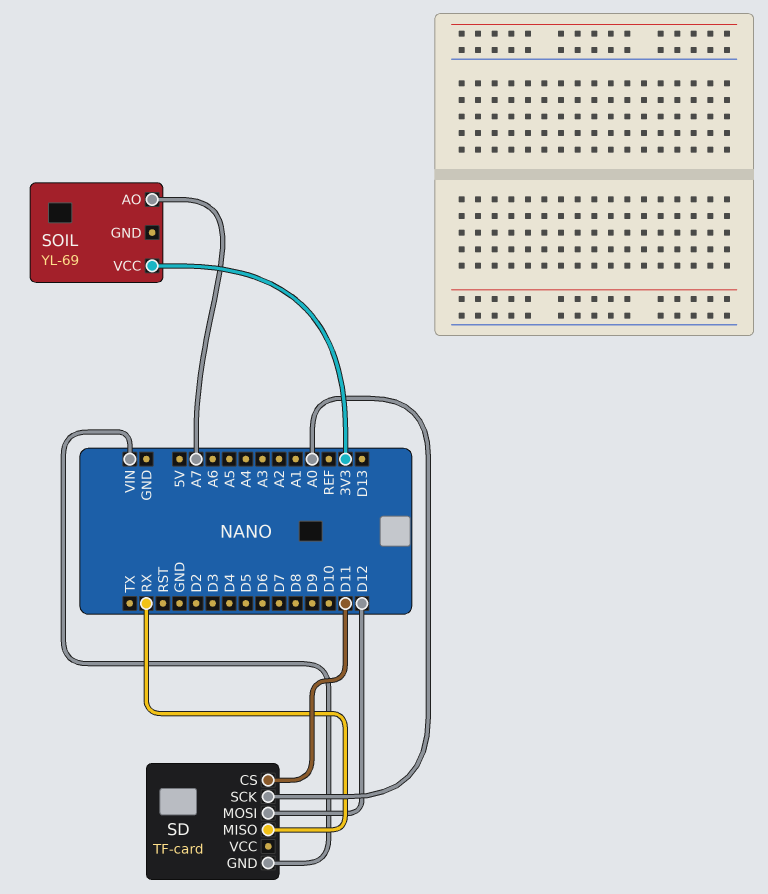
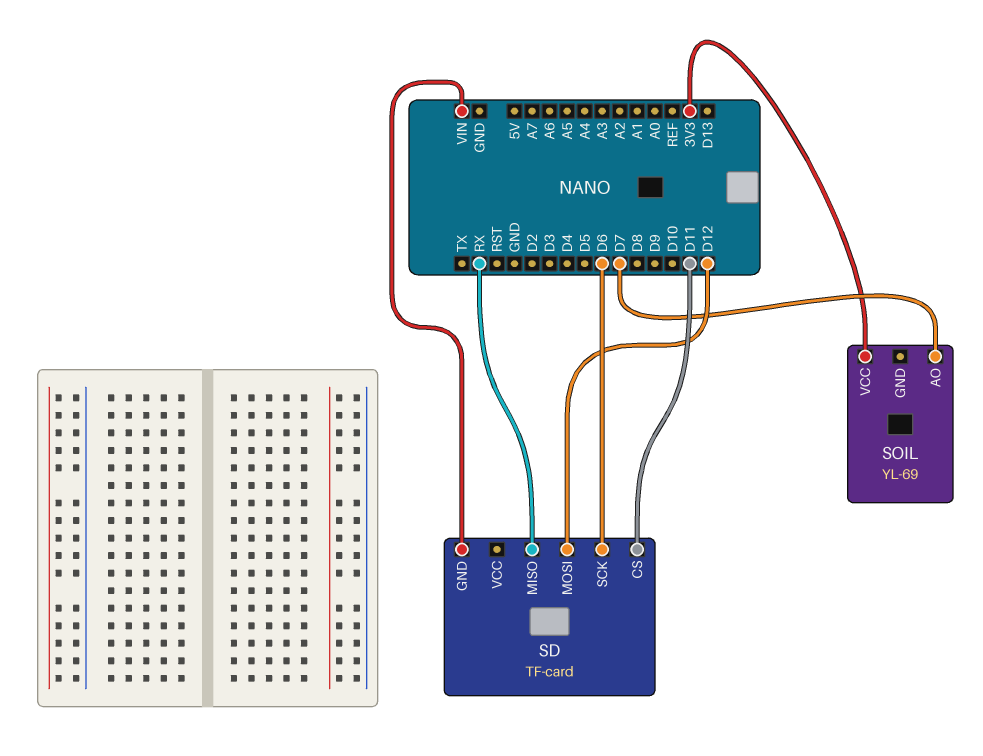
SD pin SCK: A0 -> D6
SOIL pin AO: A7 -> D7

